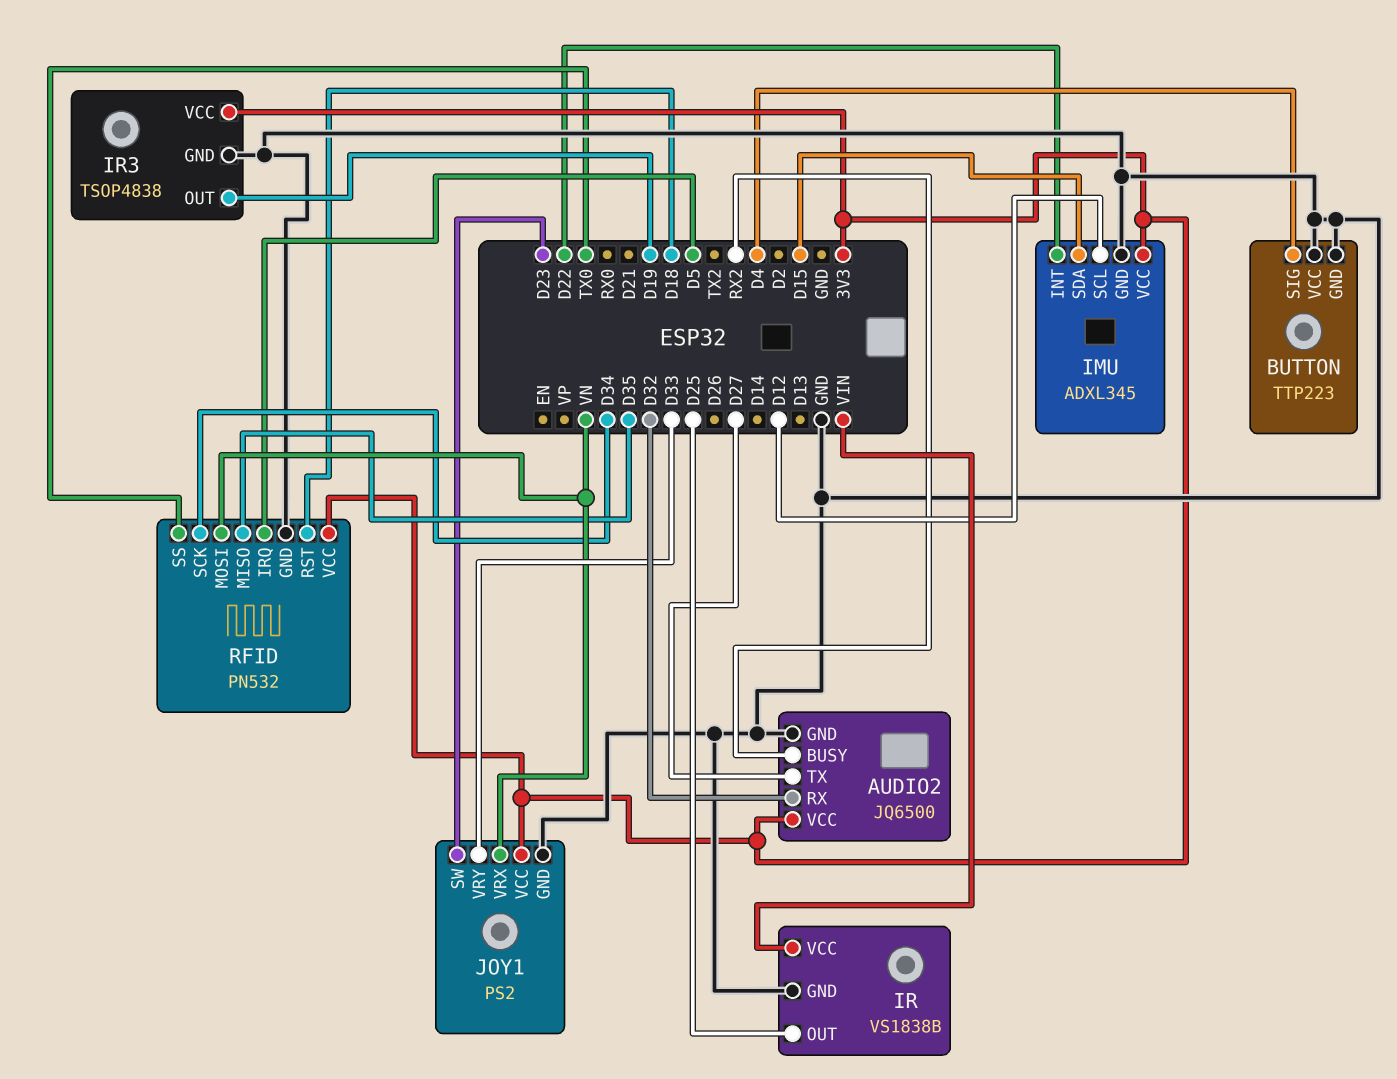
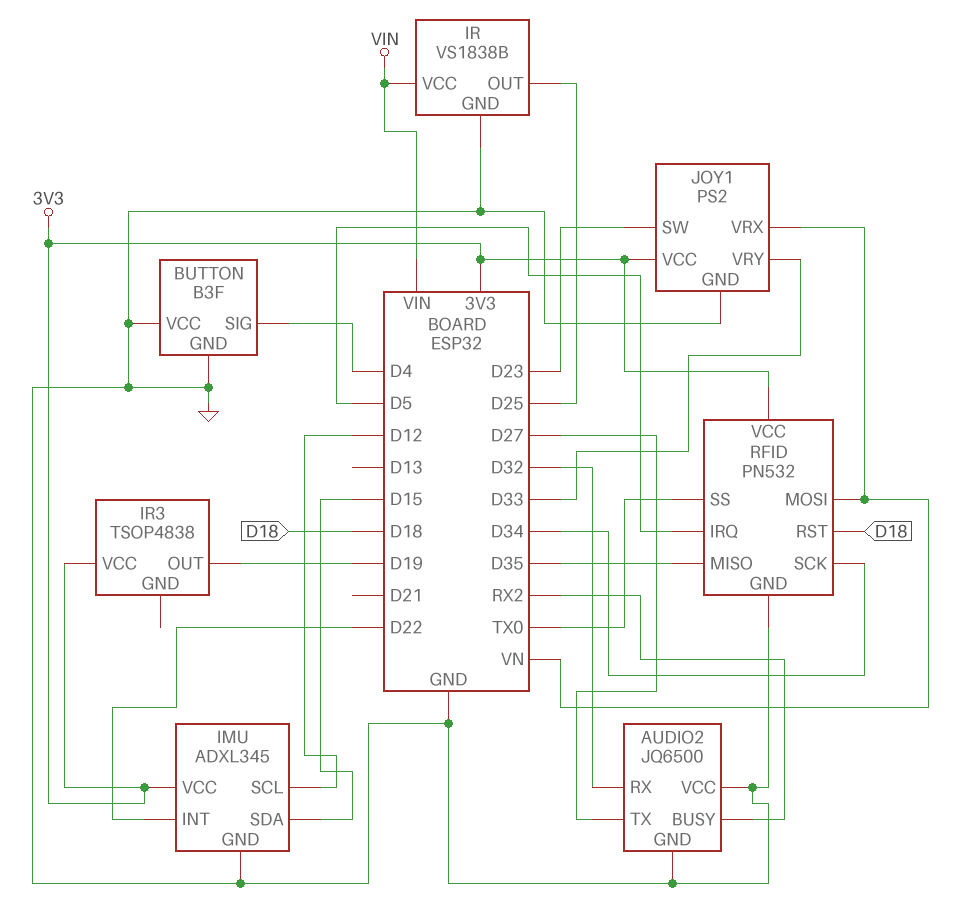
AUDIO2 pin VCC: 3V3 -> GND
BUTTON: TTP223 -> B3F
IR3 pin GND: GND -> none

